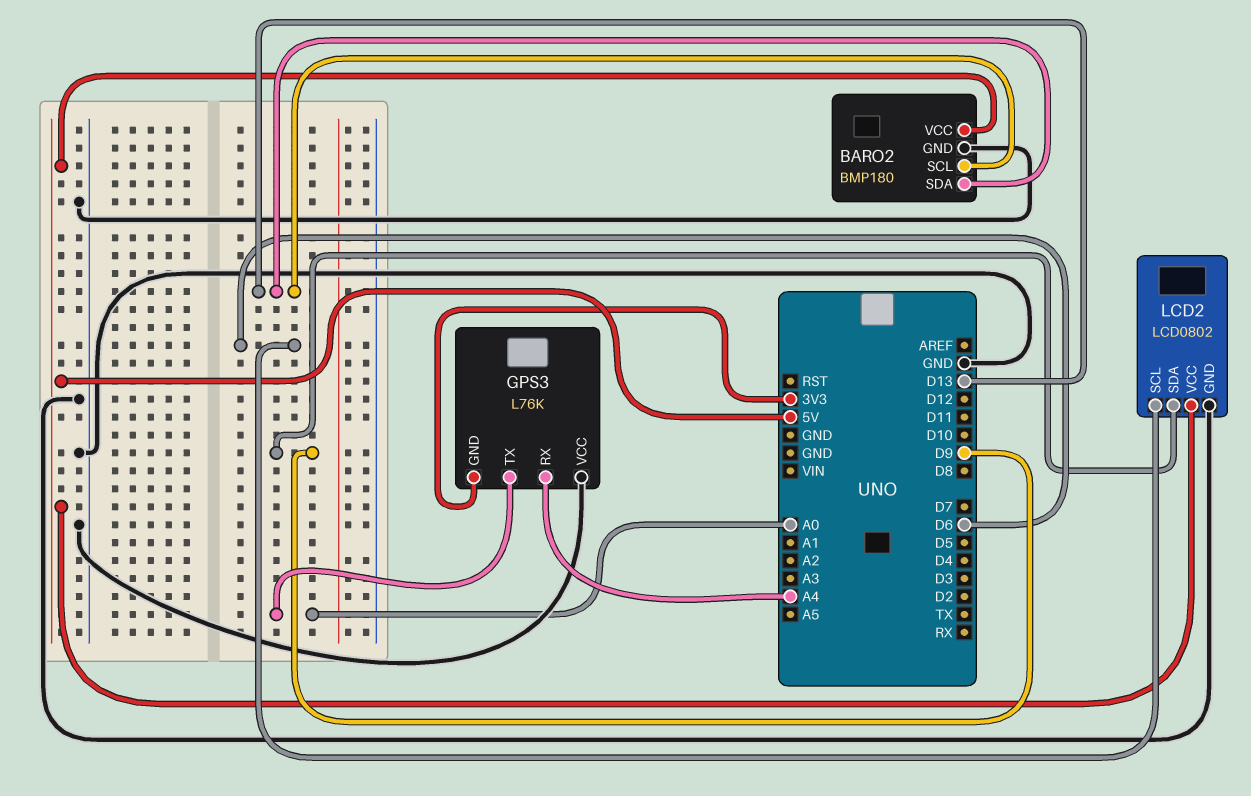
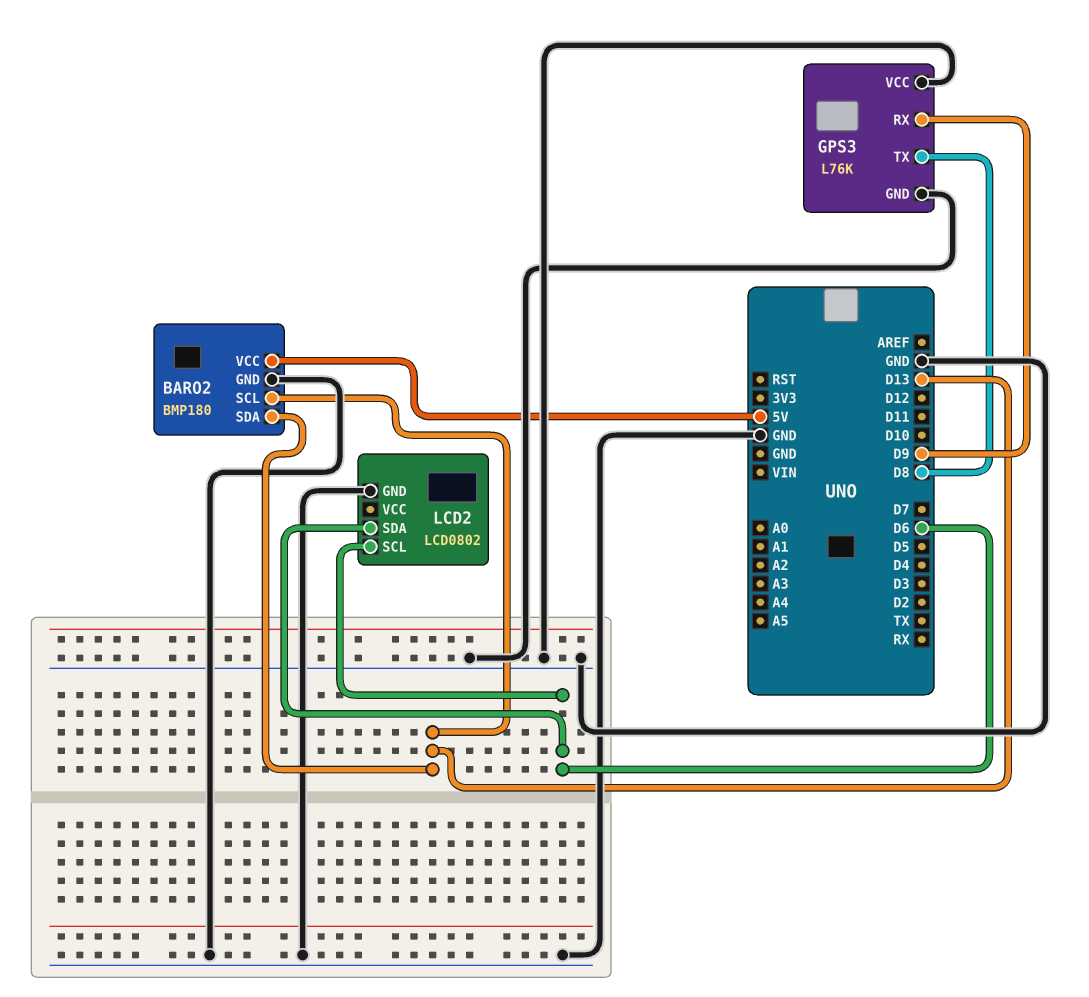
GPS3 pin GND: 3V3 -> GND
GPS3 pin RX: A4 -> D9
GPS3 pin TX: A0 -> D8
LCD2 pin SDA: D9 -> D6
LCD2 pin VCC: 5V -> none

